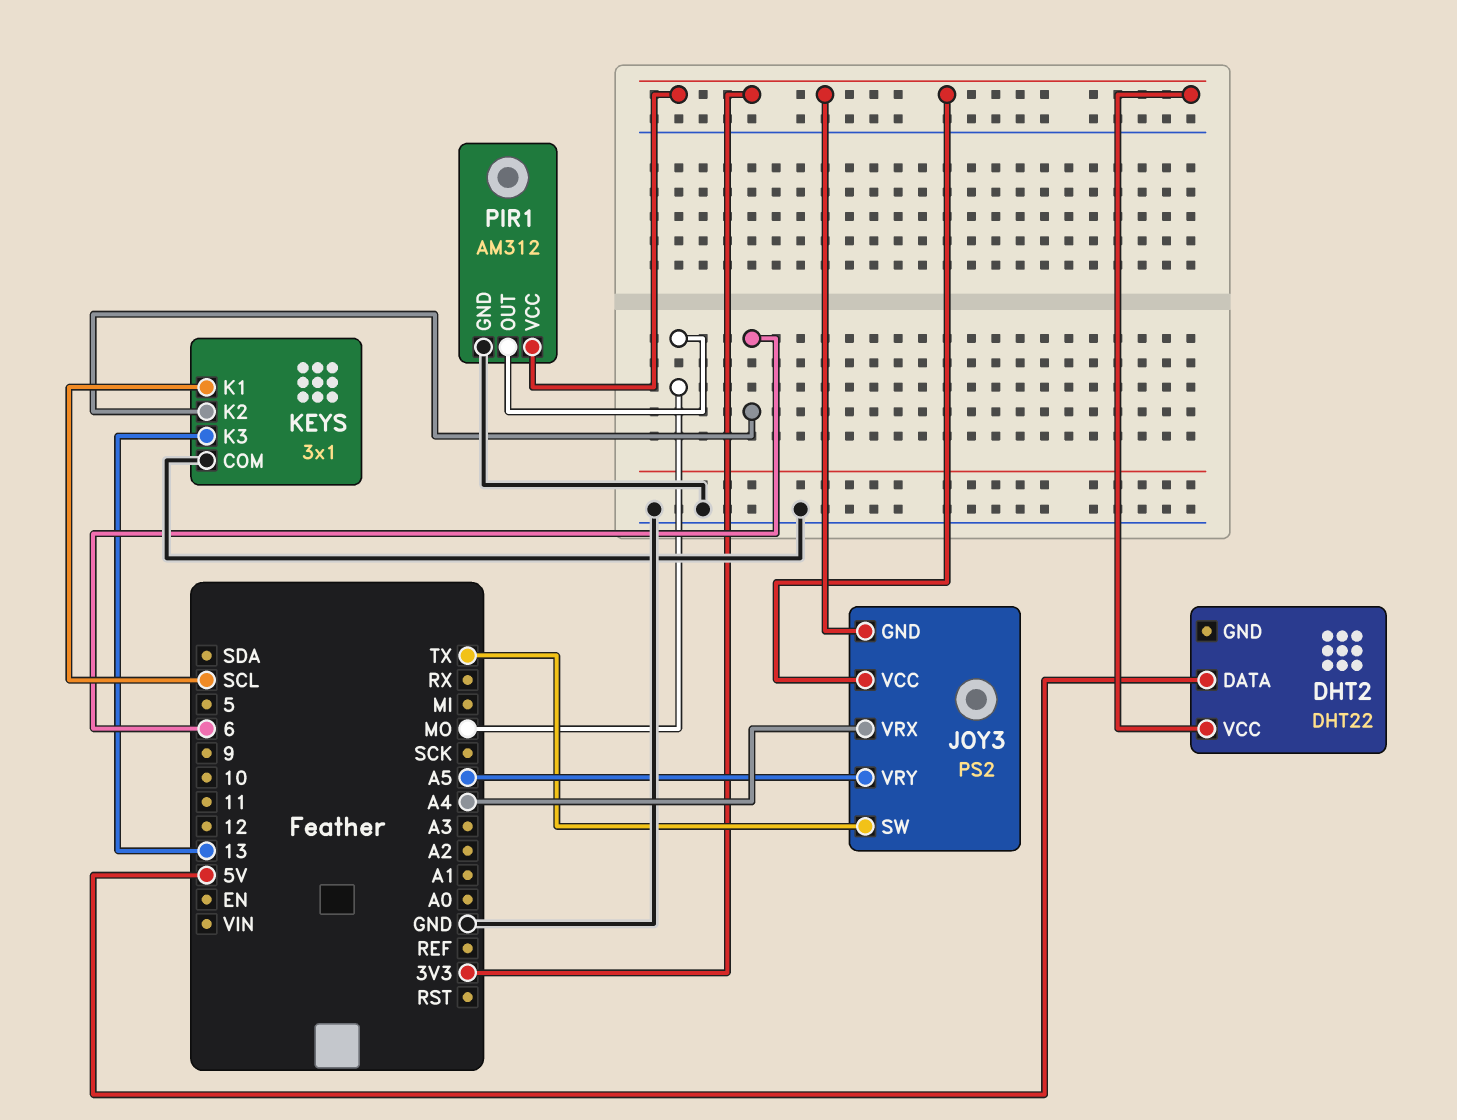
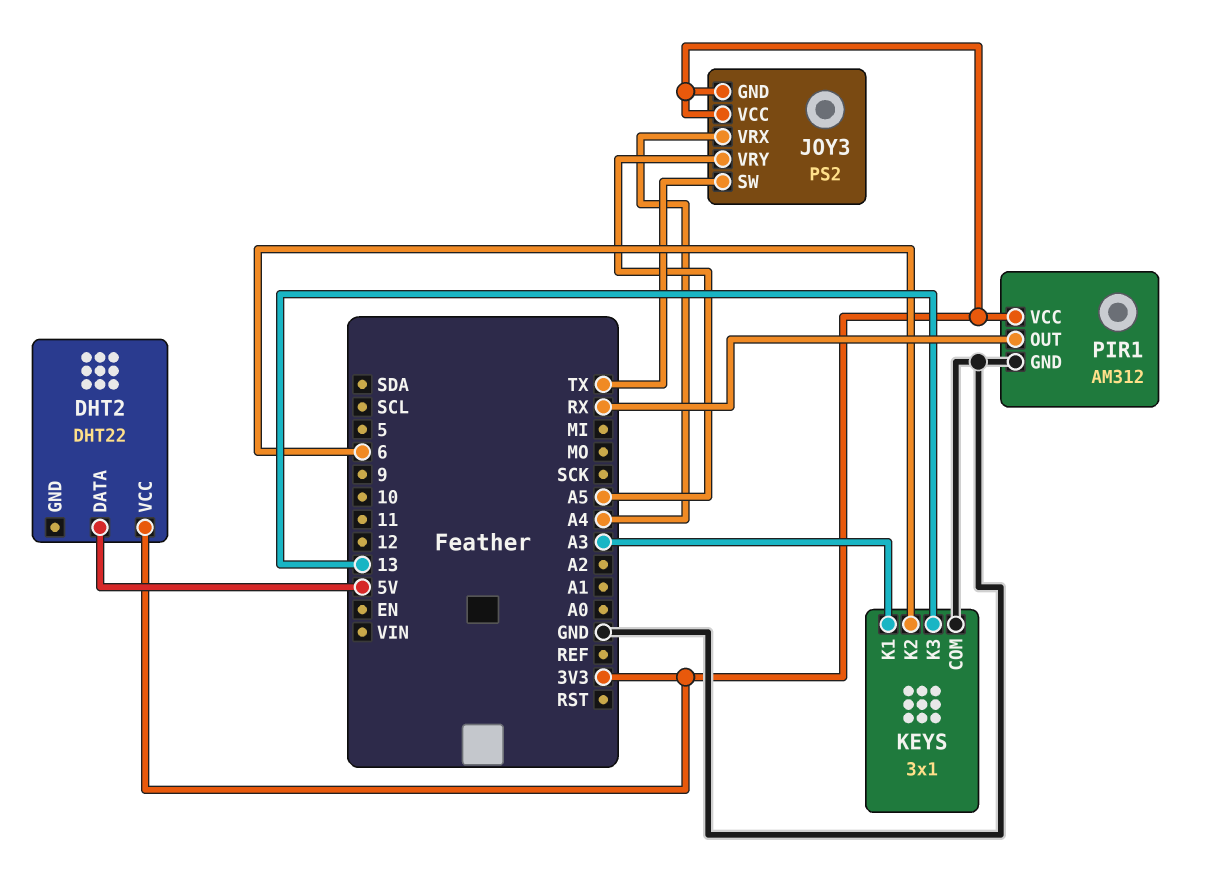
KEYS pin K1: SCL -> A3
PIR1 pin OUT: MO -> RX

